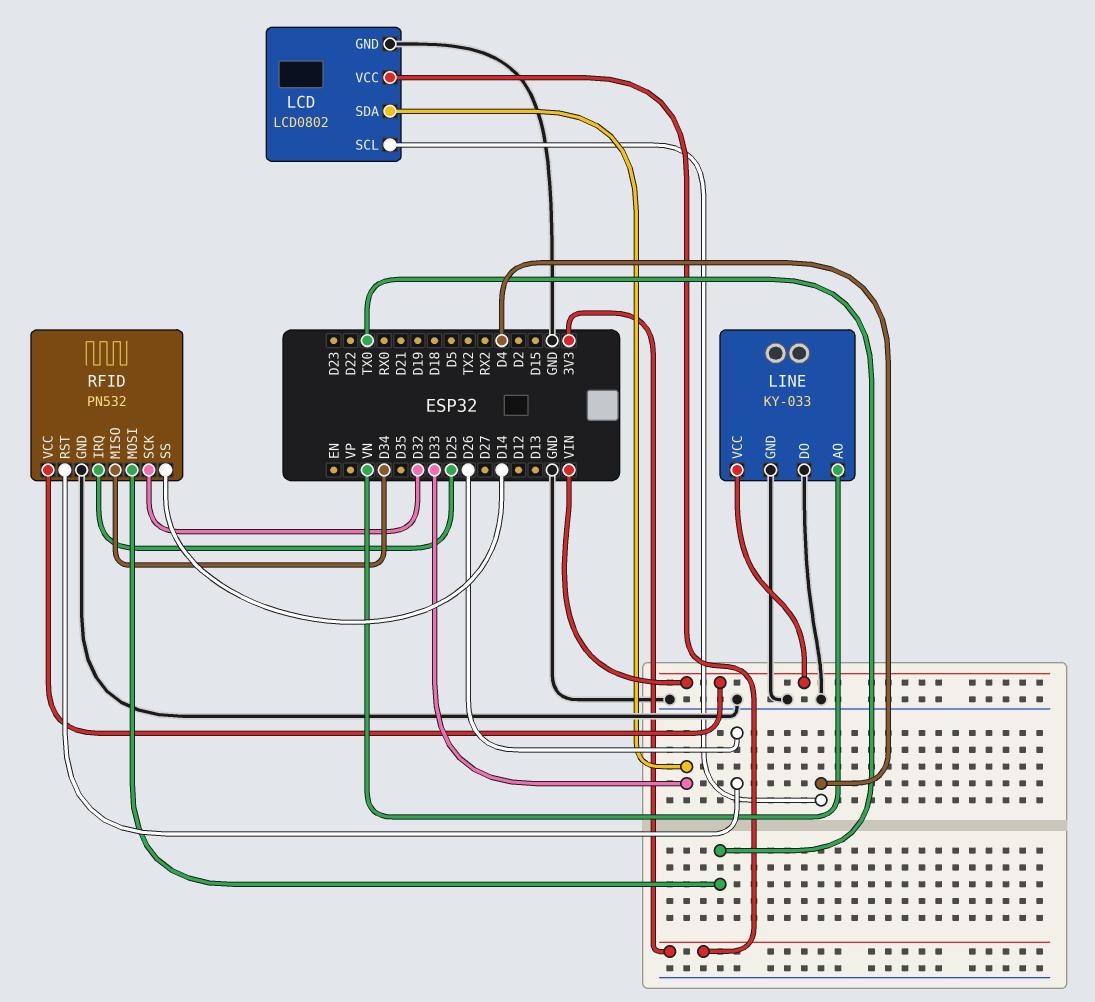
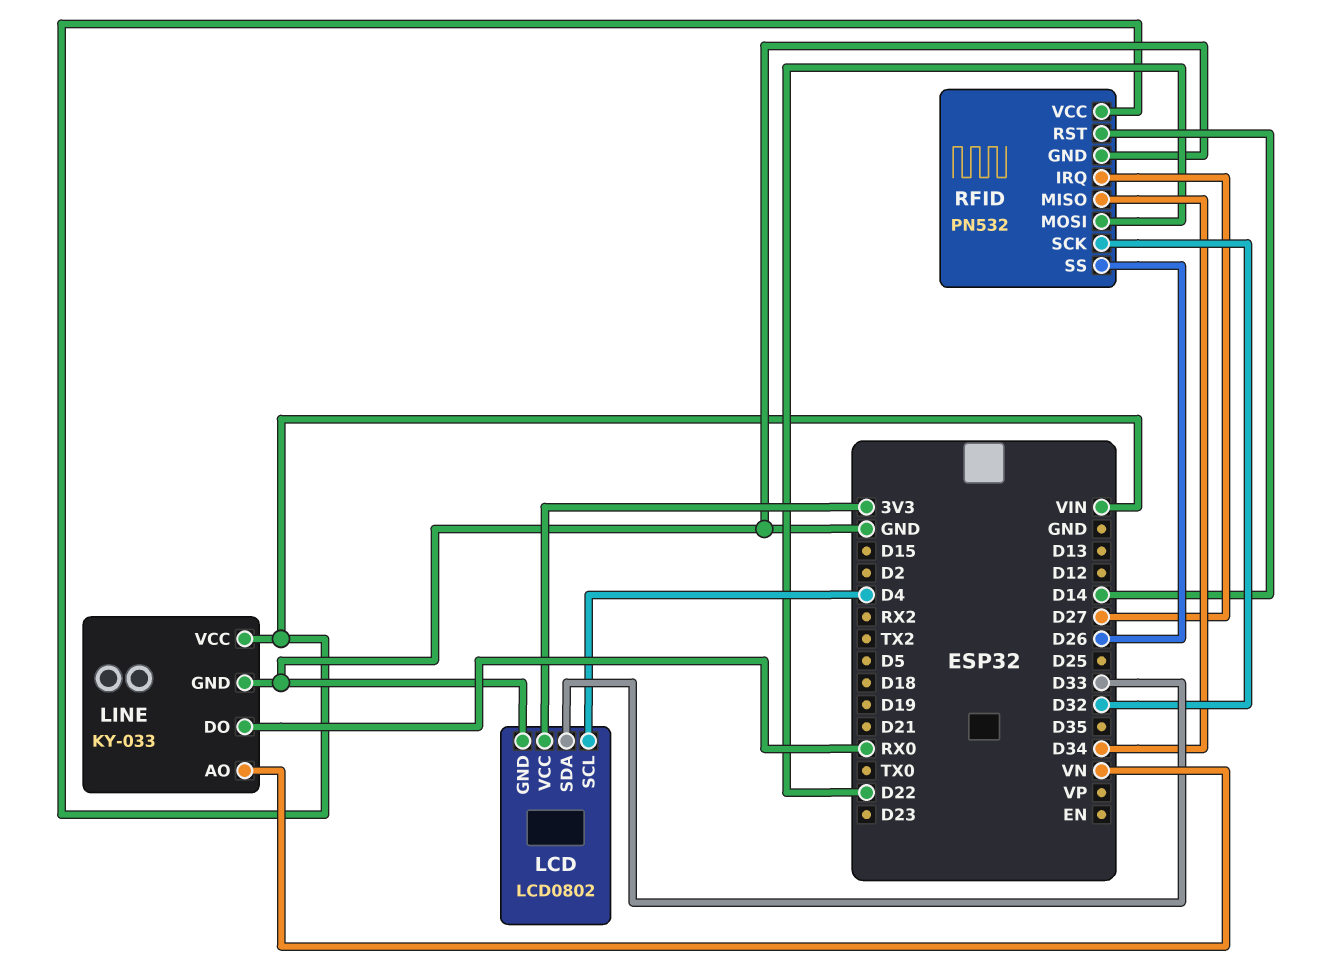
LINE pin DO: GND -> RX0
RFID pin IRQ: D25 -> D27
RFID pin MOSI: TX0 -> D22
RFID pin RST: D26 -> D14
RFID pin SS: D14 -> D26

